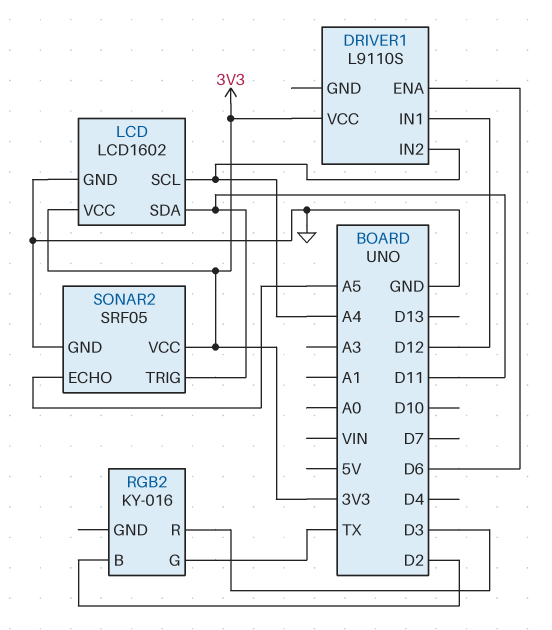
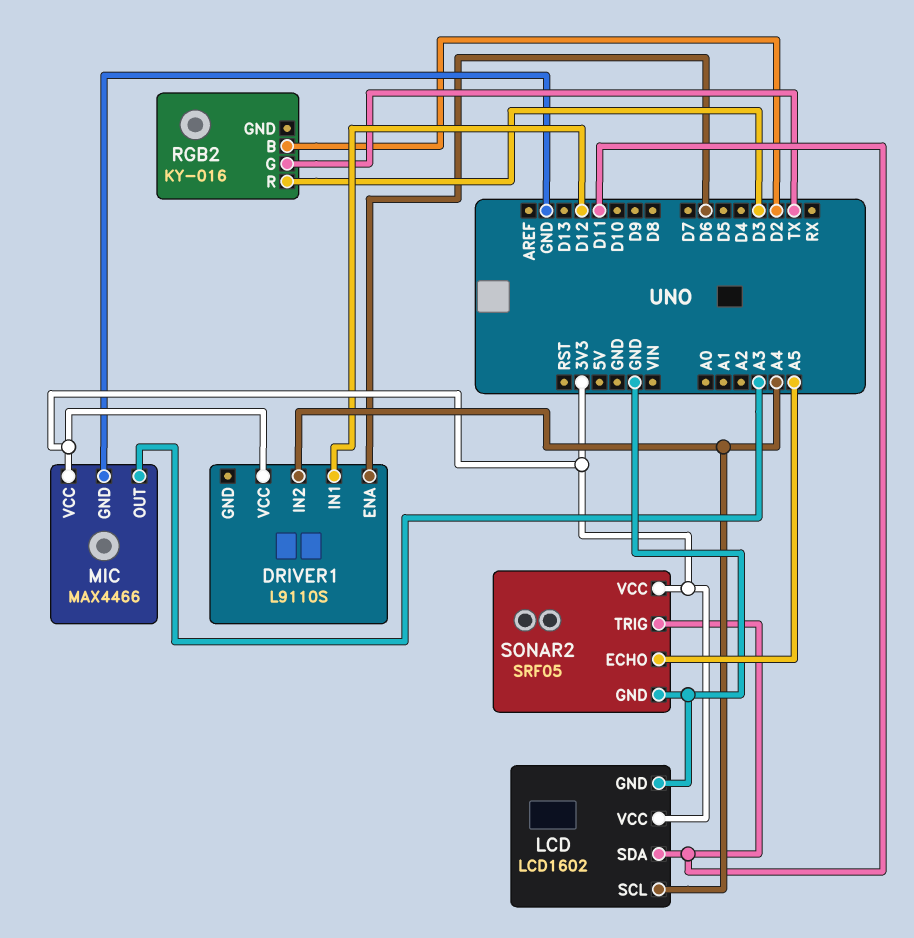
MIC: none -> MAX4466
MIC pin GND: none -> GND
MIC pin OUT: none -> A3
MIC pin VCC: none -> 3V3

